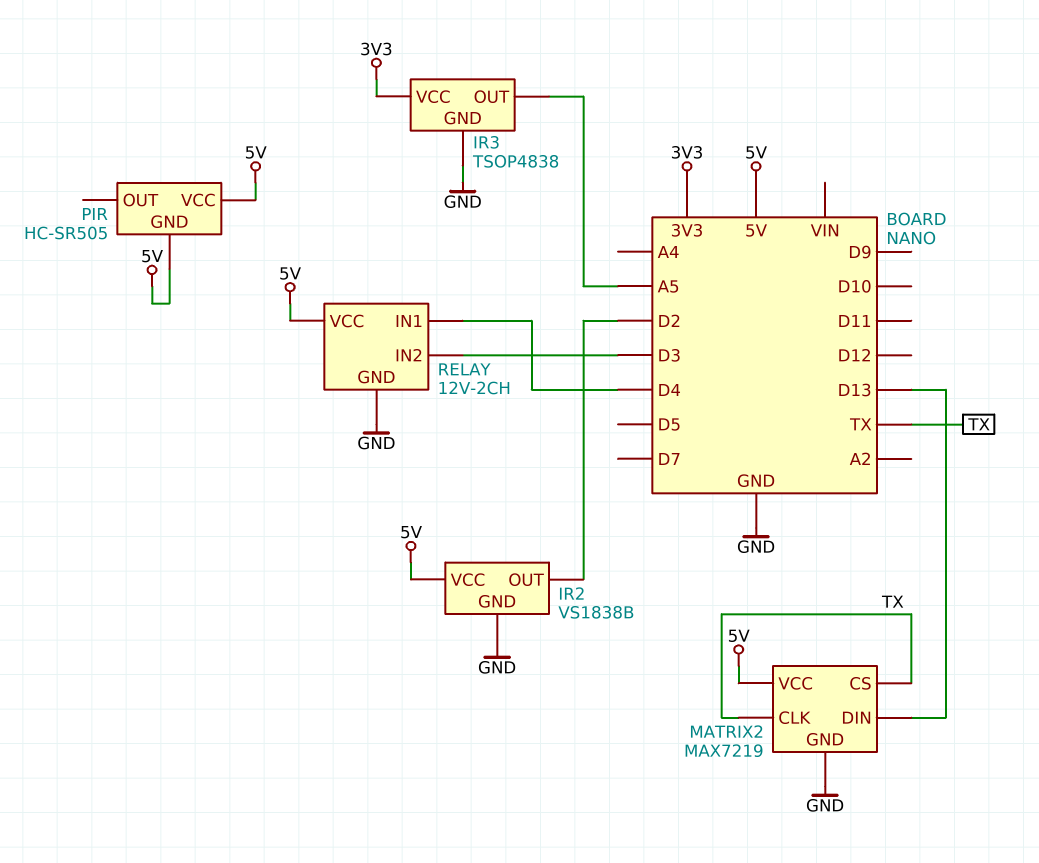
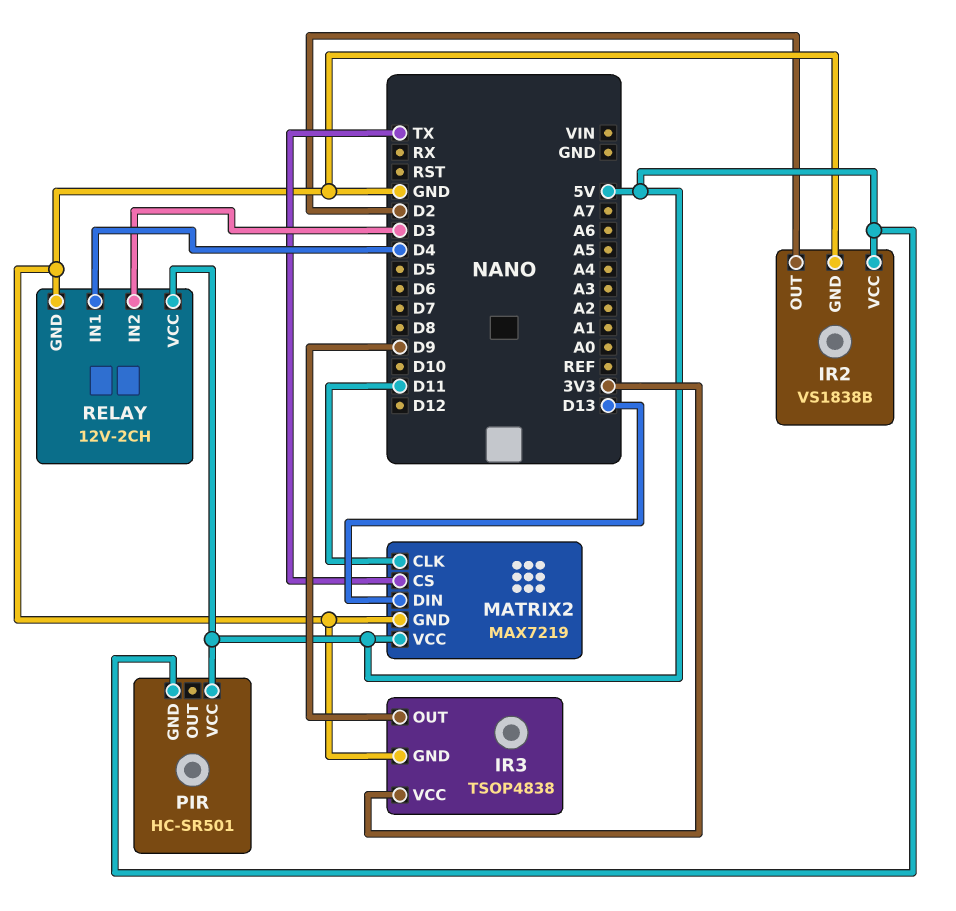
IR3 pin OUT: A5 -> D9
MATRIX2 pin CLK: TX -> D11
PIR: HC-SR505 -> HC-SR501

